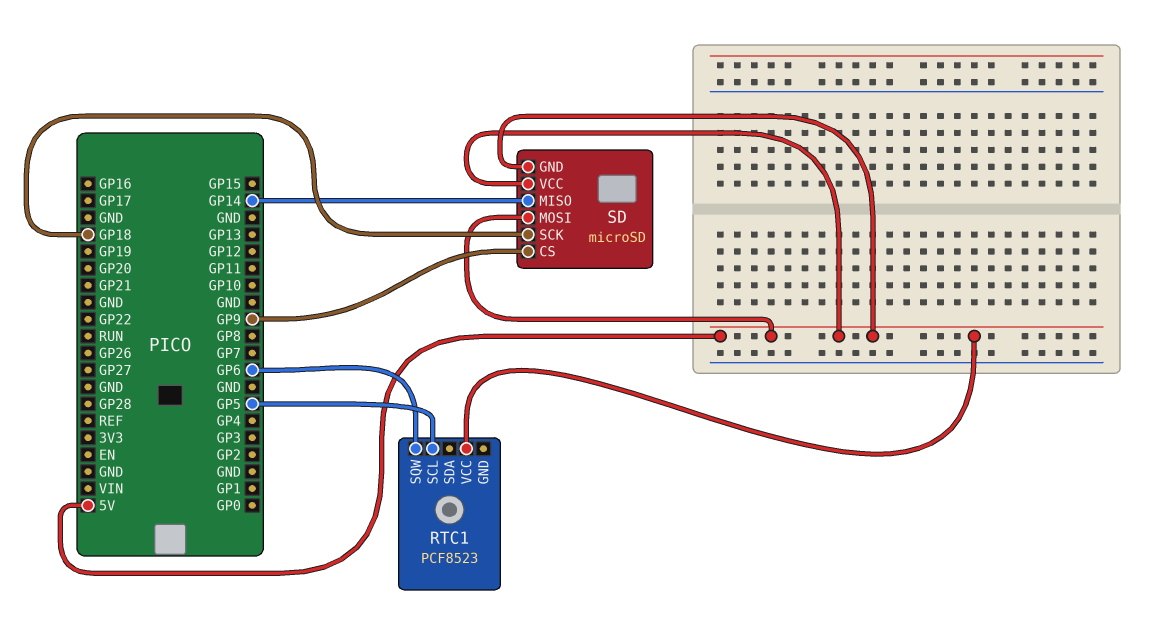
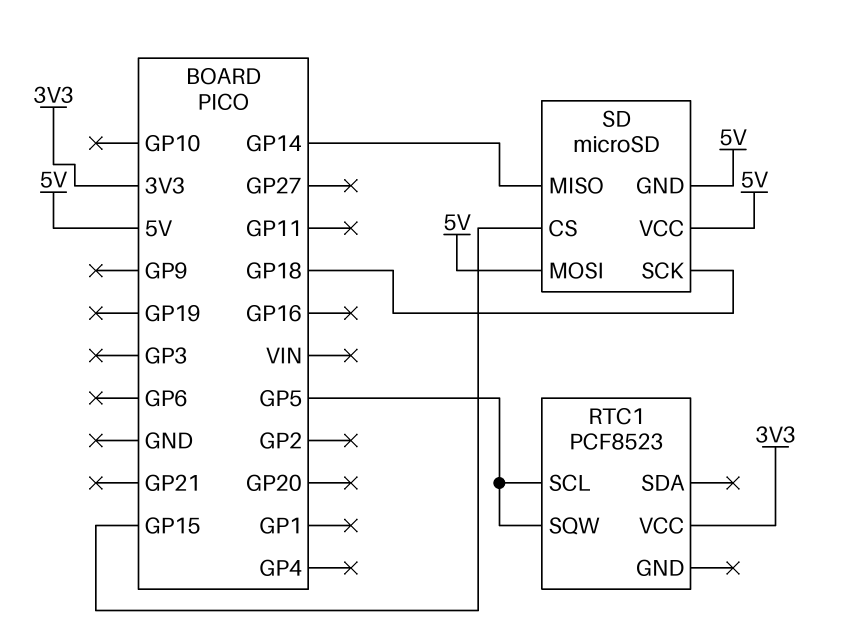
RTC1 pin SQW: GP6 -> GP5
RTC1 pin VCC: 5V -> 3V3
SD pin CS: GP9 -> GP15

